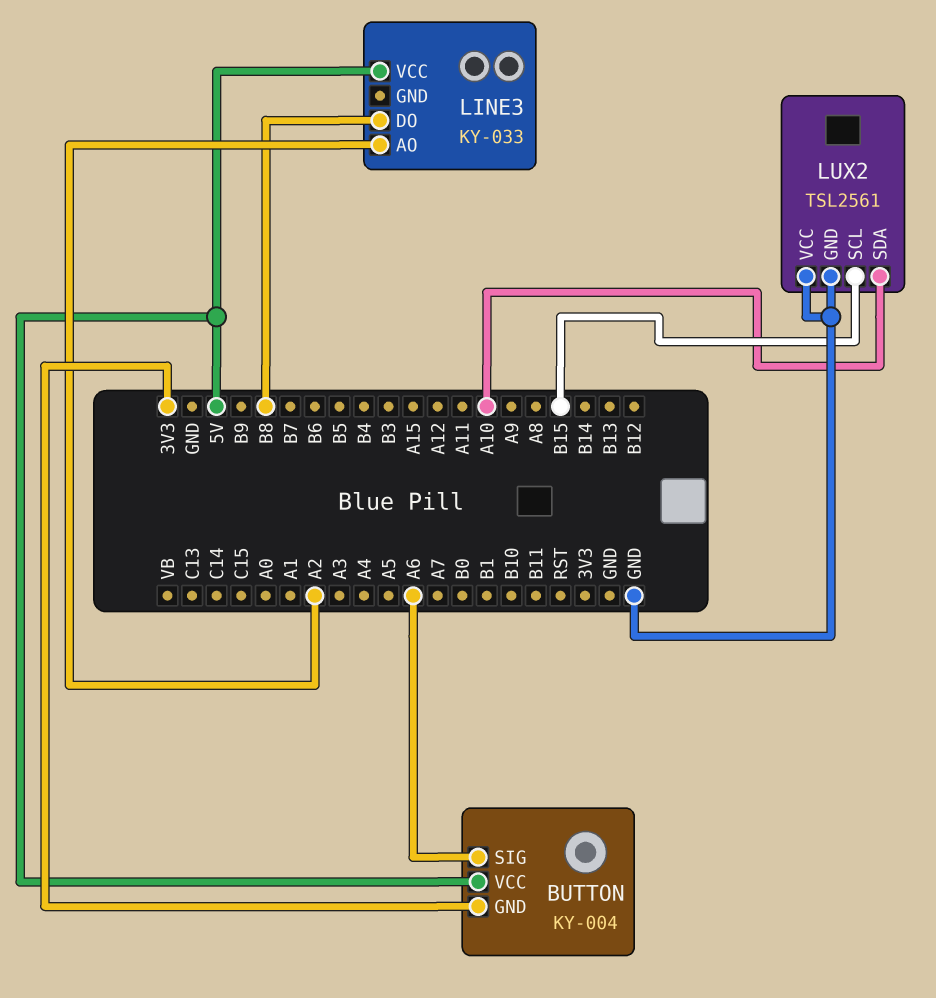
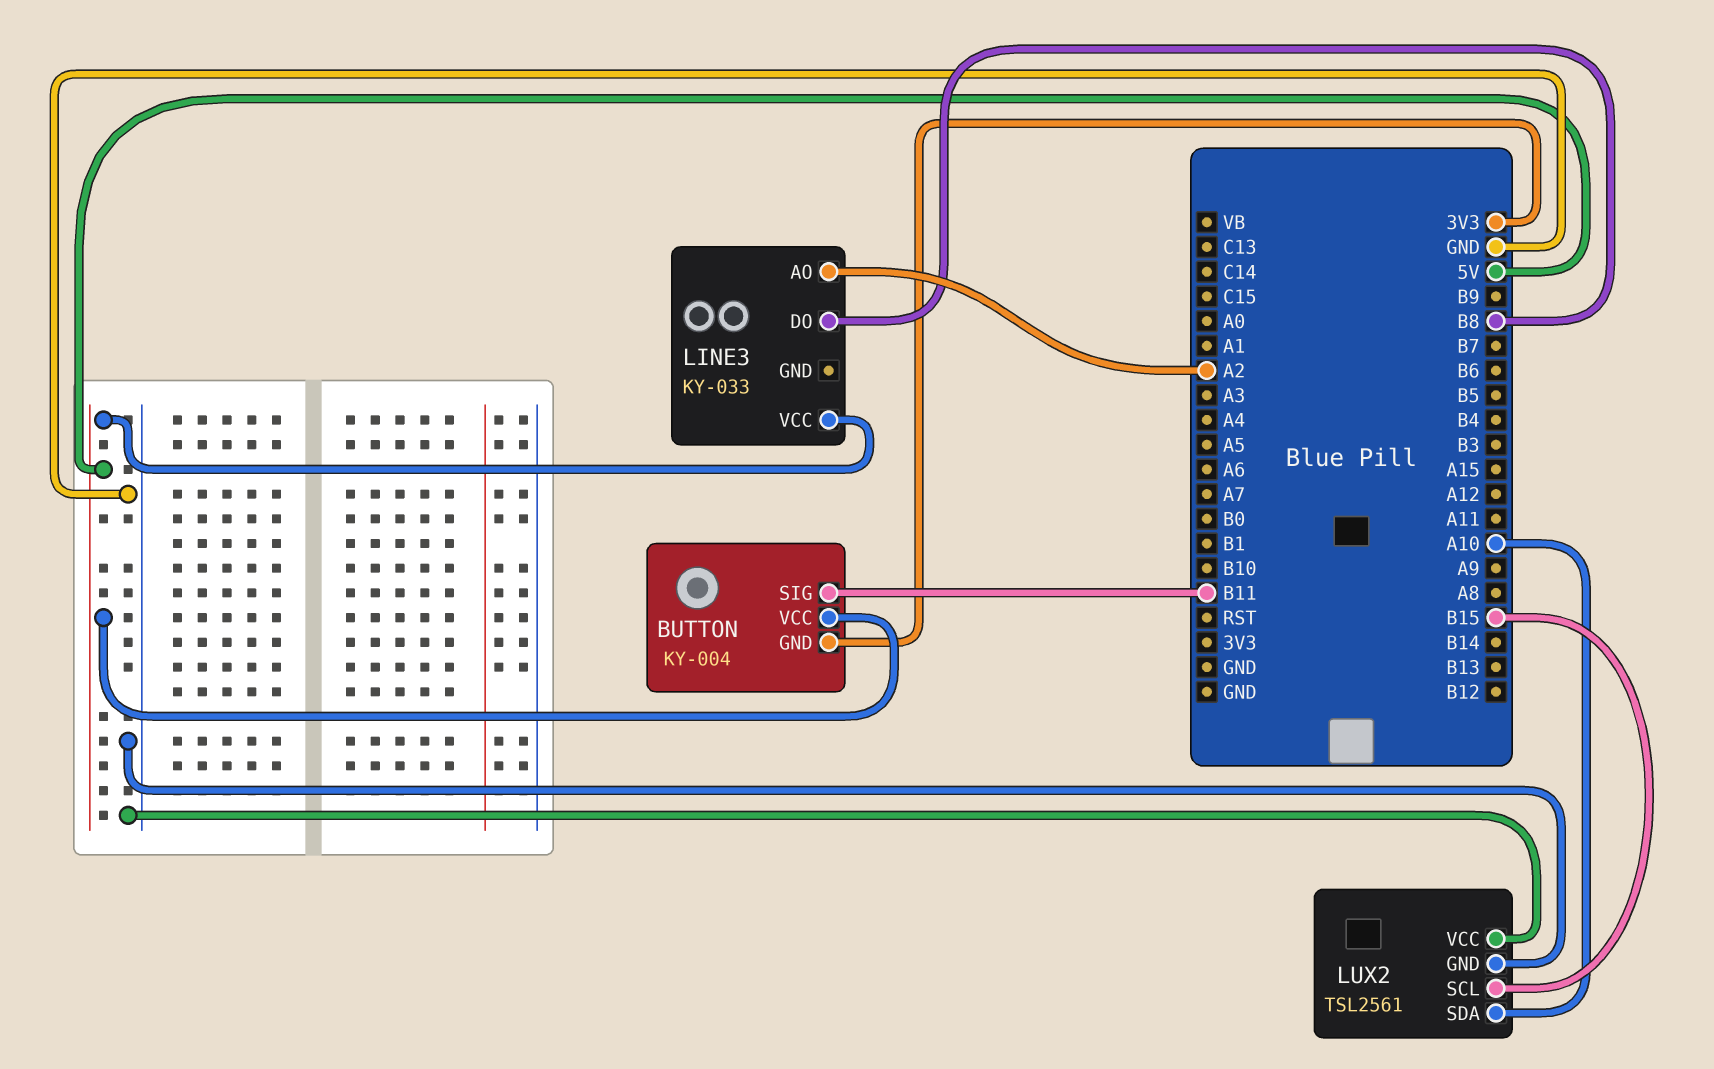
BUTTON pin SIG: A6 -> B11

